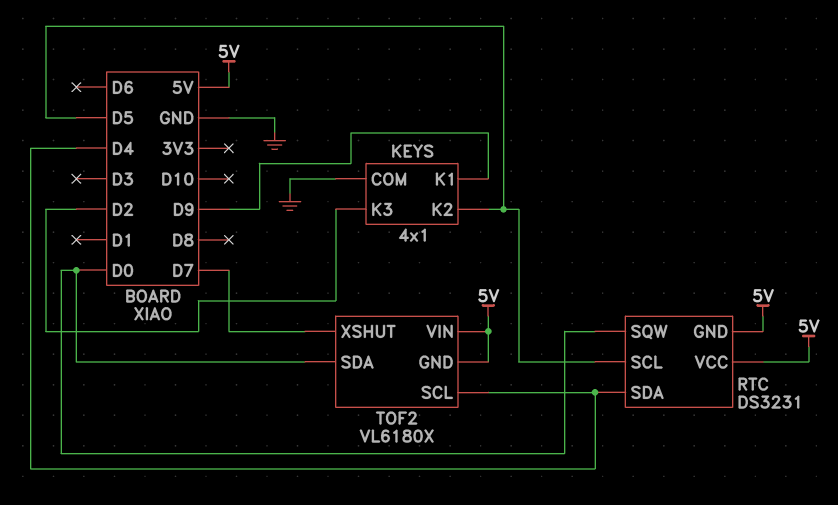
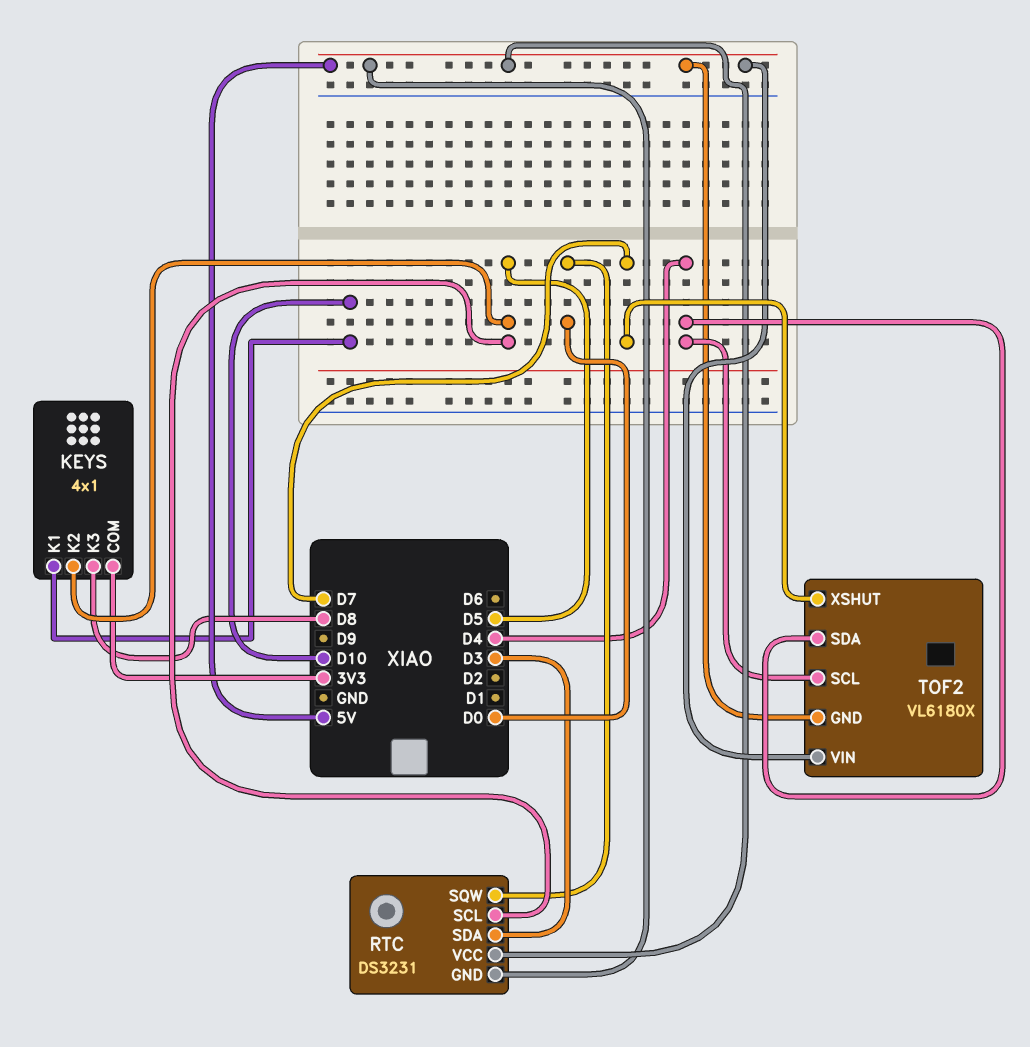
KEYS pin COM: GND -> 3V3
KEYS pin K1: D9 -> D10
KEYS pin K3: D2 -> D8
RTC pin SDA: D4 -> D3
TOF2 pin SDA: D0 -> D4

